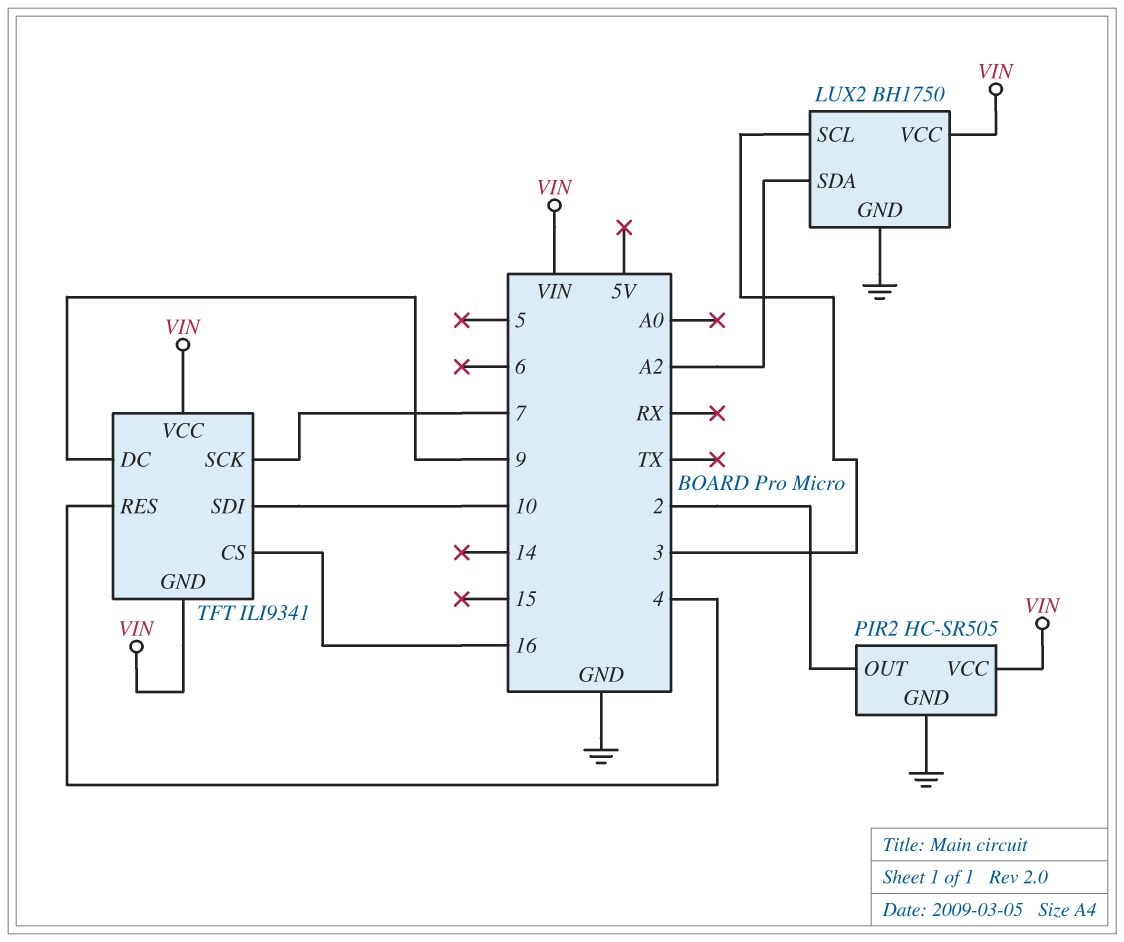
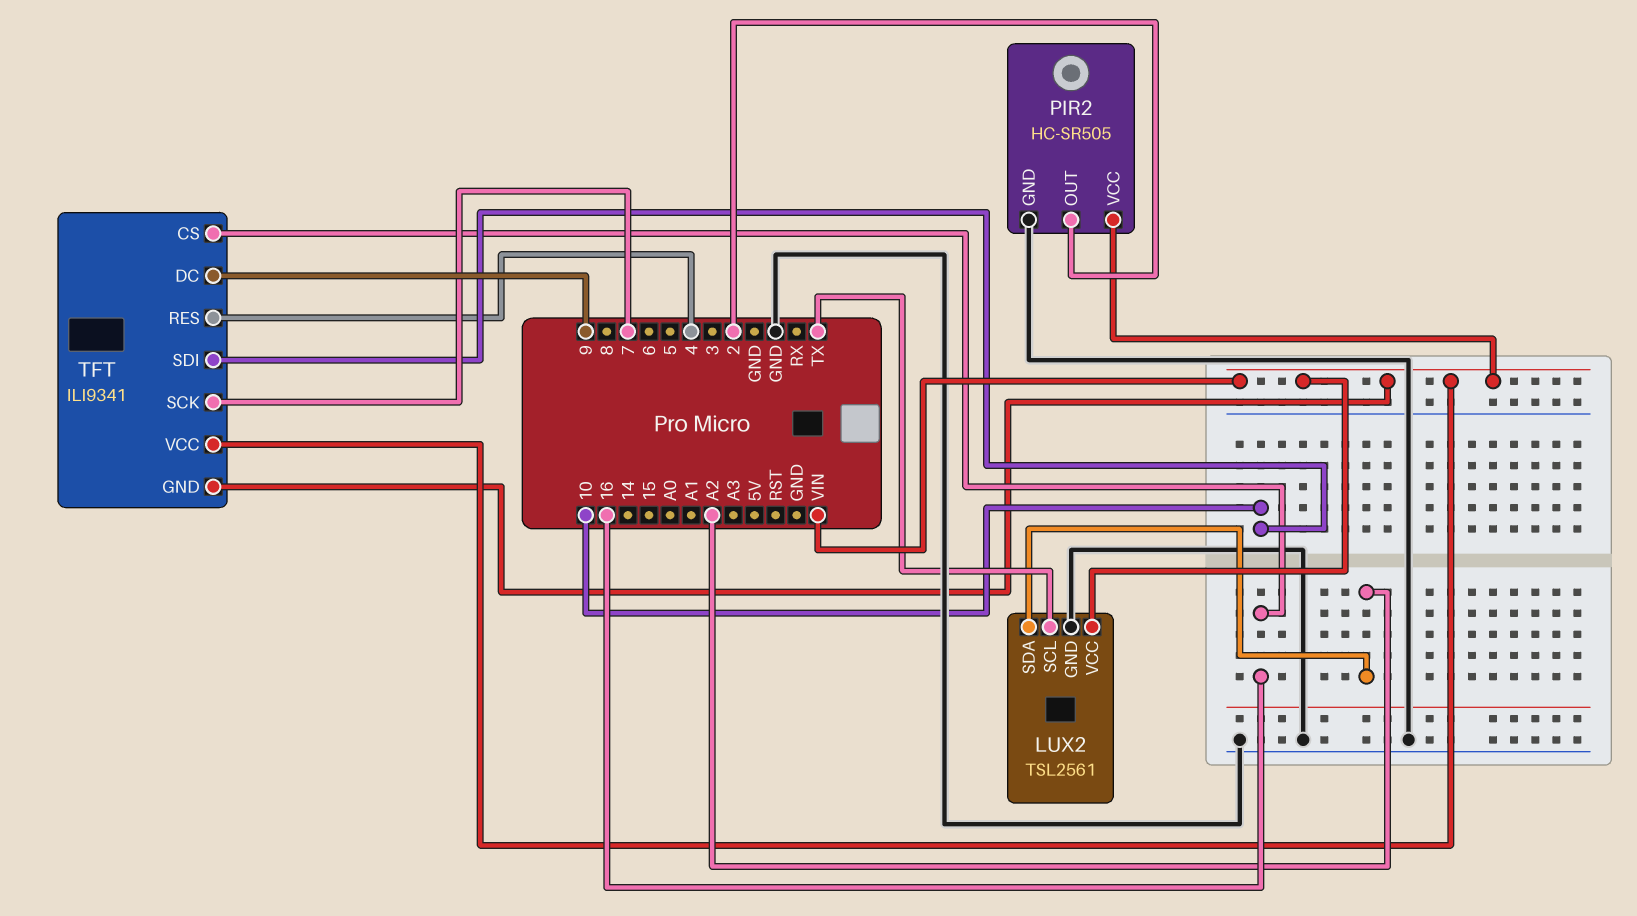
LUX2: BH1750 -> TSL2561
LUX2 pin SCL: 3 -> TX

